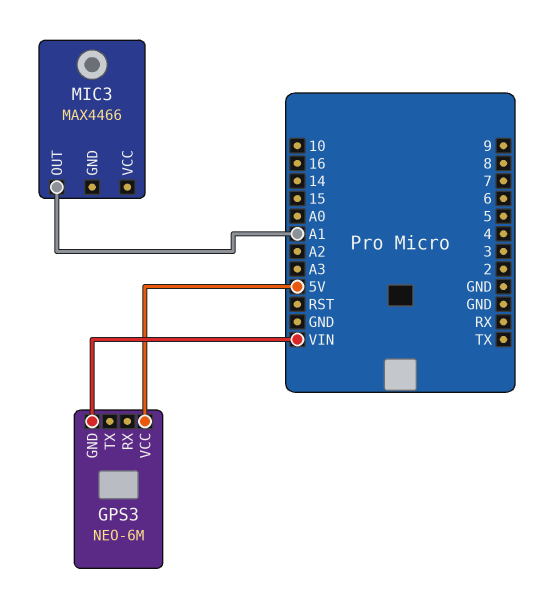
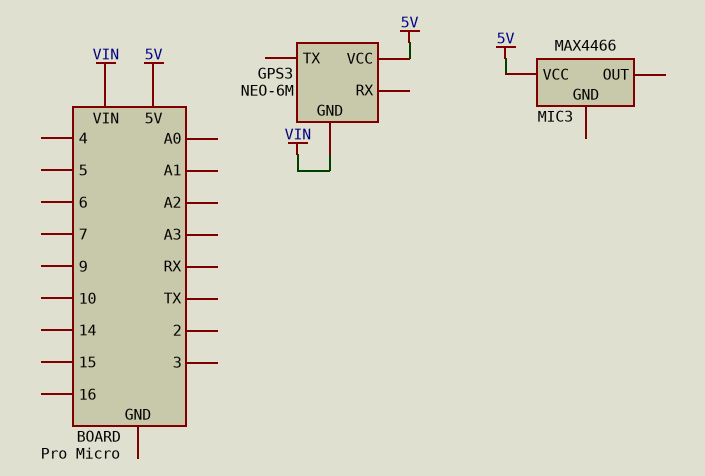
MIC3 pin OUT: A1 -> none
MIC3 pin VCC: none -> 5V

